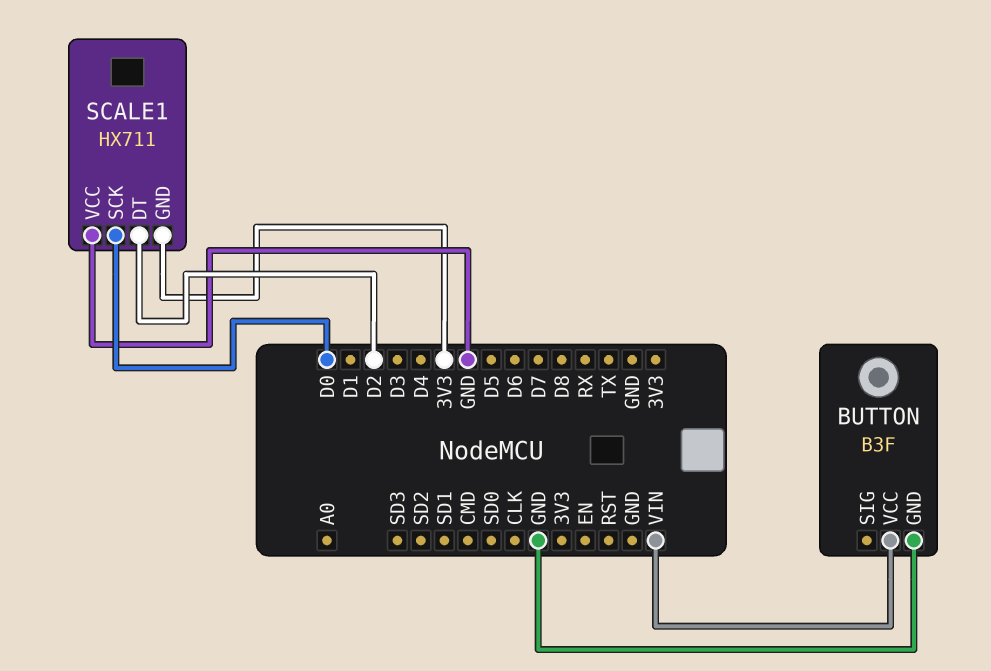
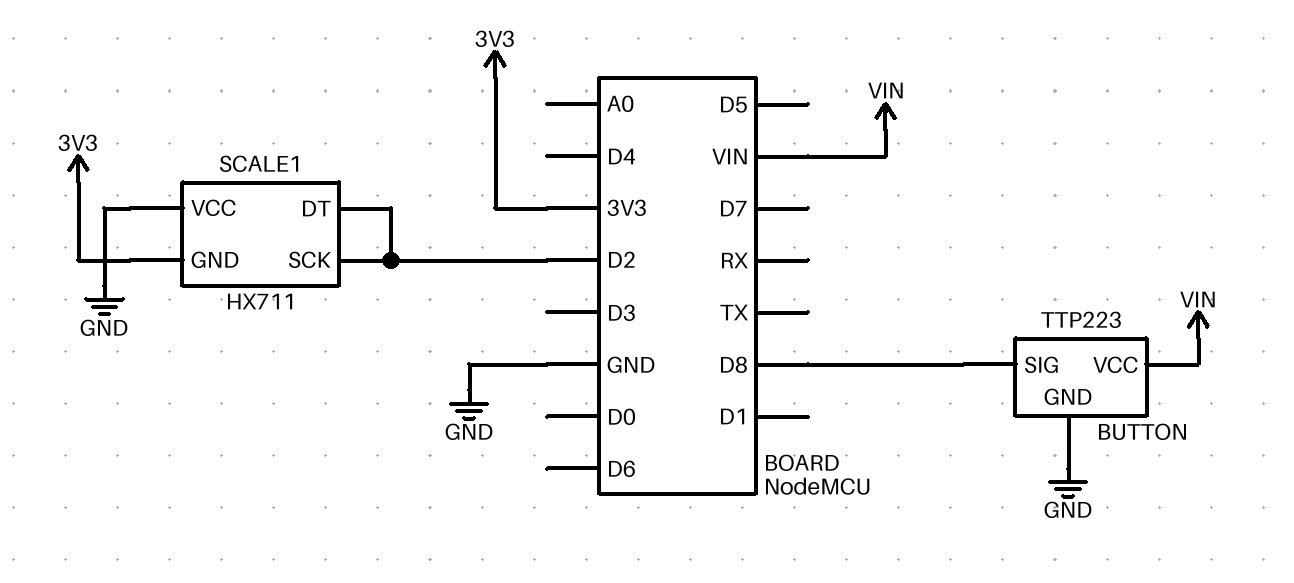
BUTTON: B3F -> TTP223
BUTTON pin SIG: none -> D8
SCALE1 pin SCK: D0 -> D2

